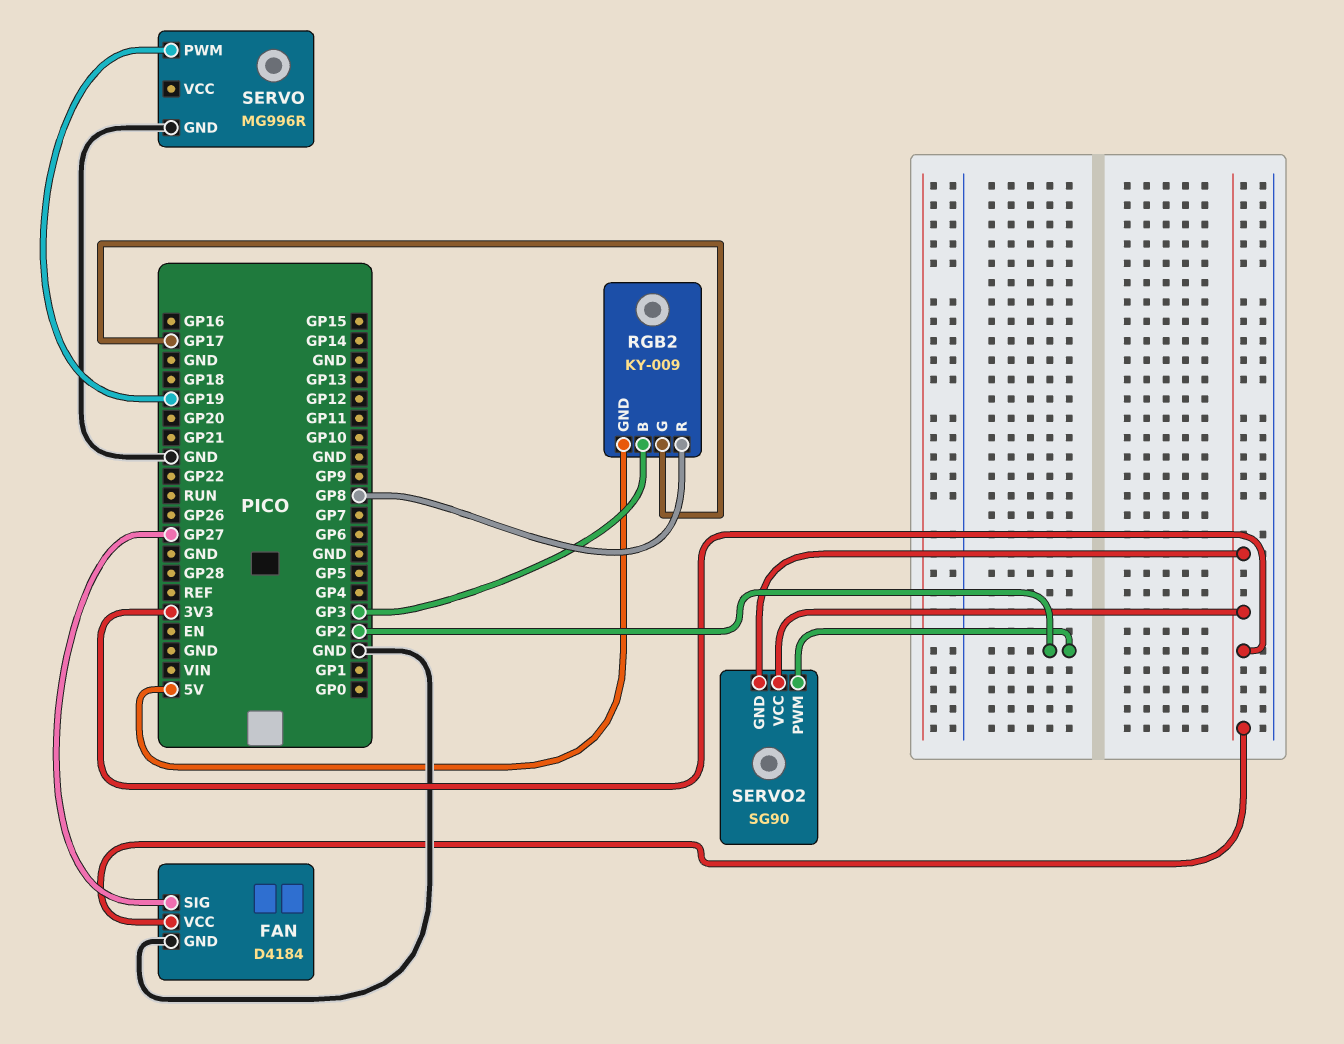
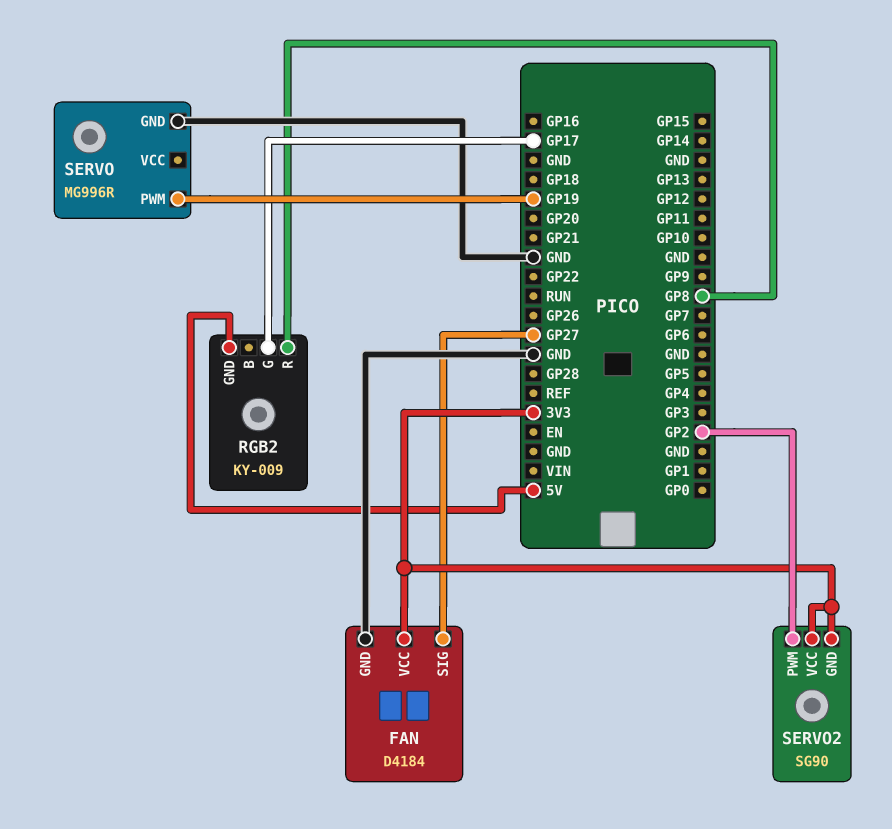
RGB2 pin B: GP3 -> none

